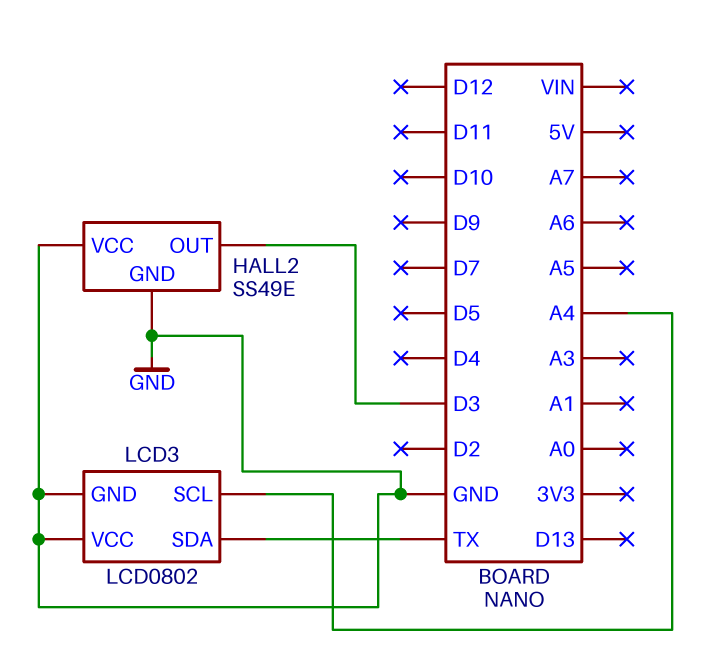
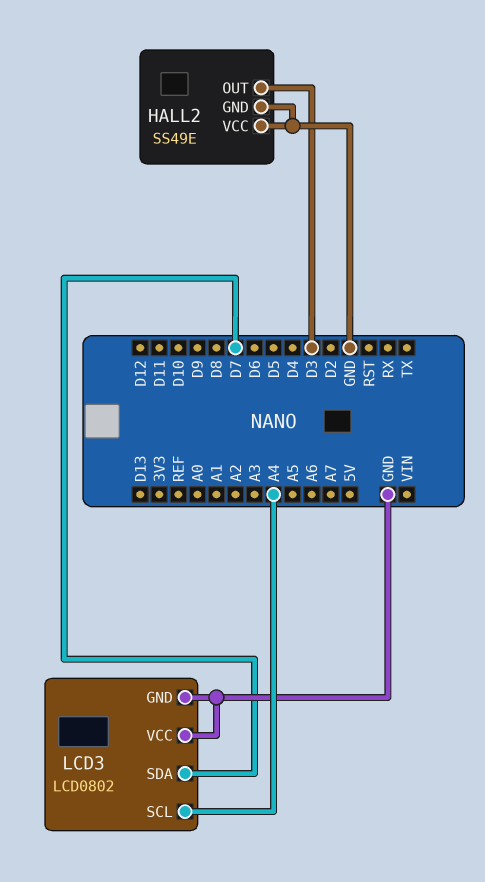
LCD3 pin SDA: TX -> D7

